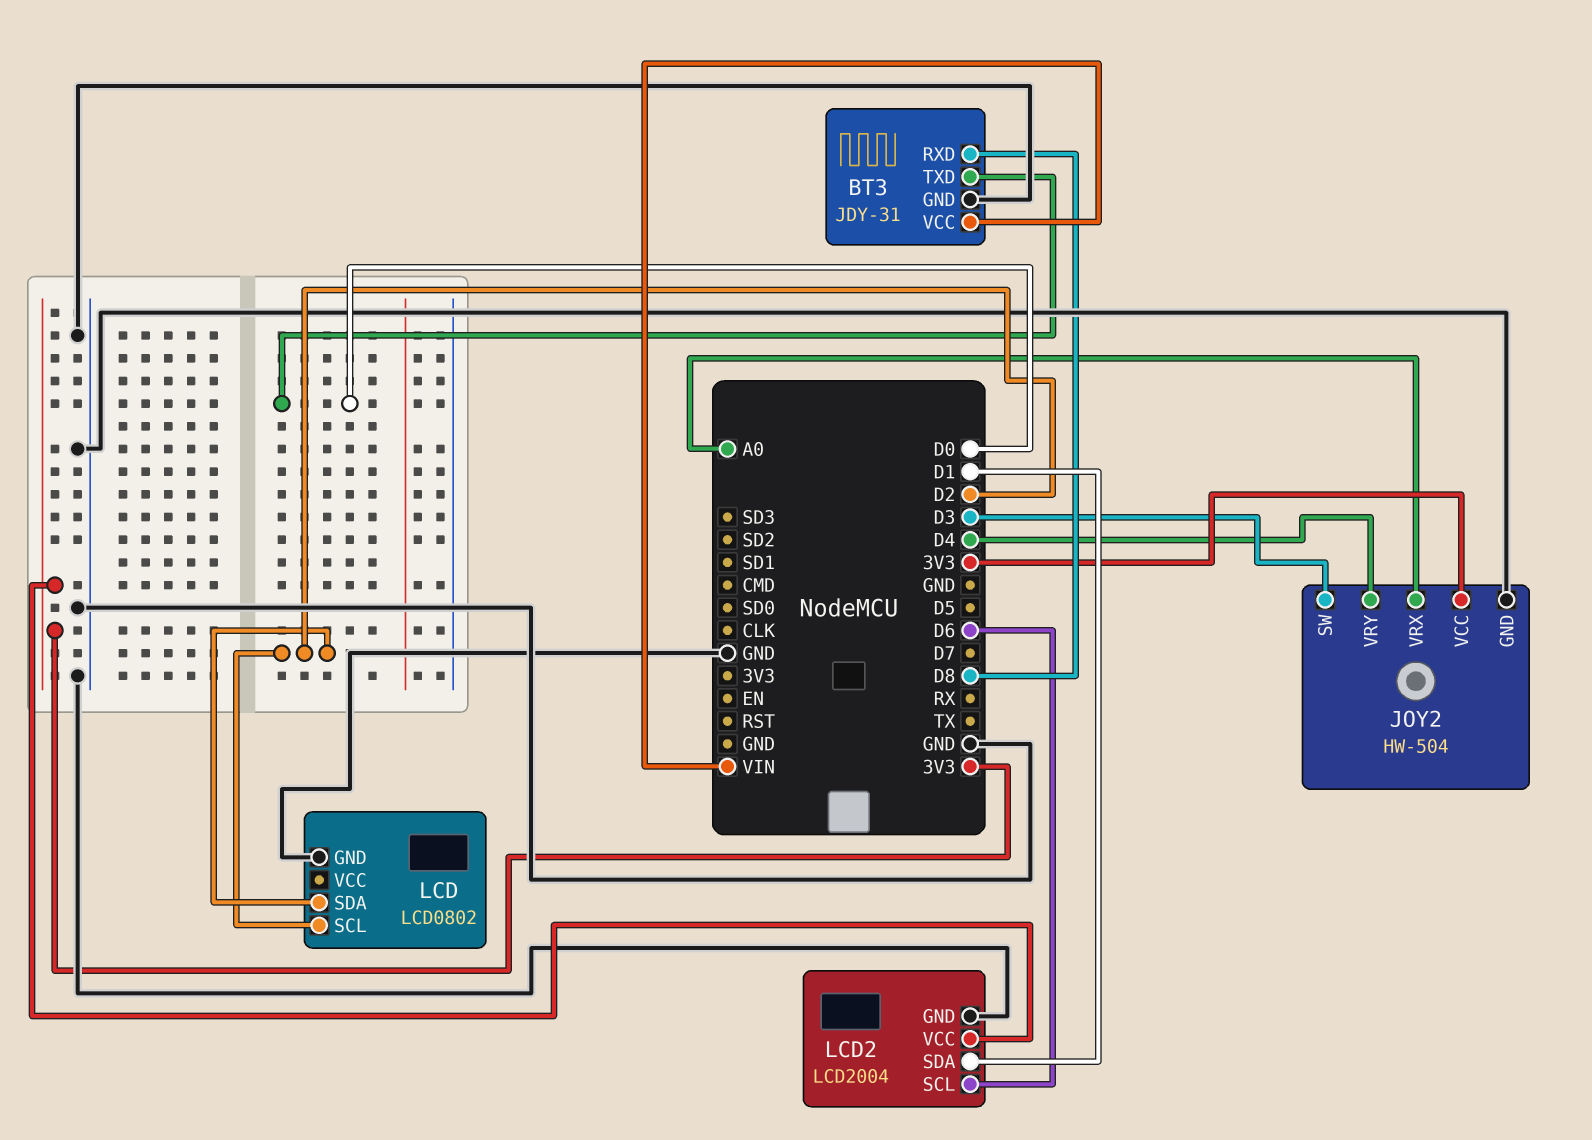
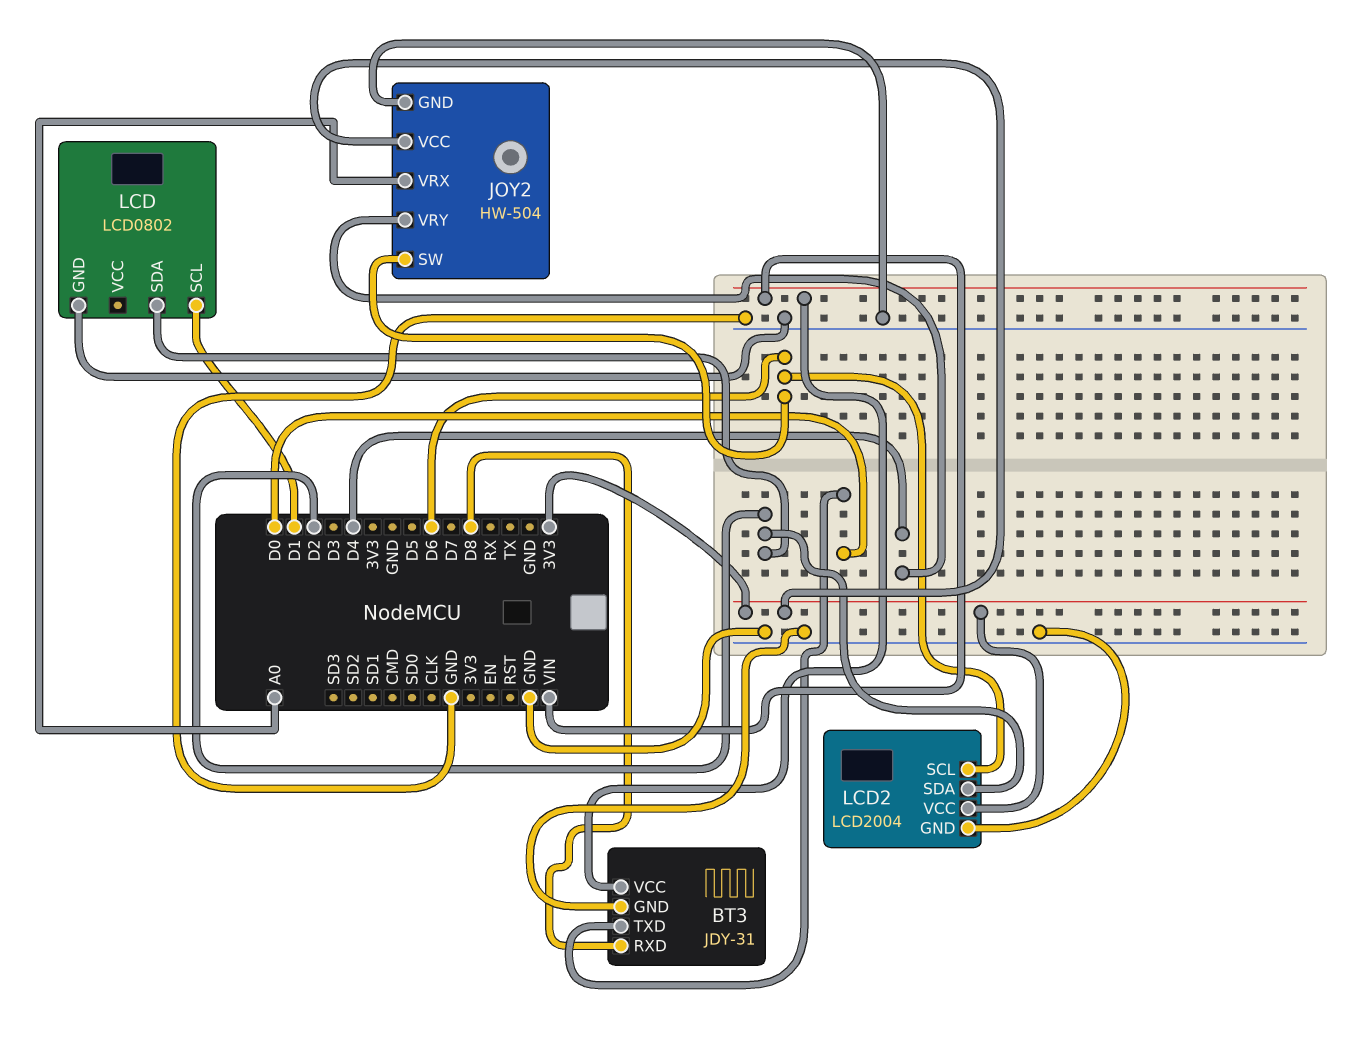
JOY2 pin SW: D3 -> D6
LCD pin SCL: D2 -> D1
LCD2 pin SDA: D1 -> D2

